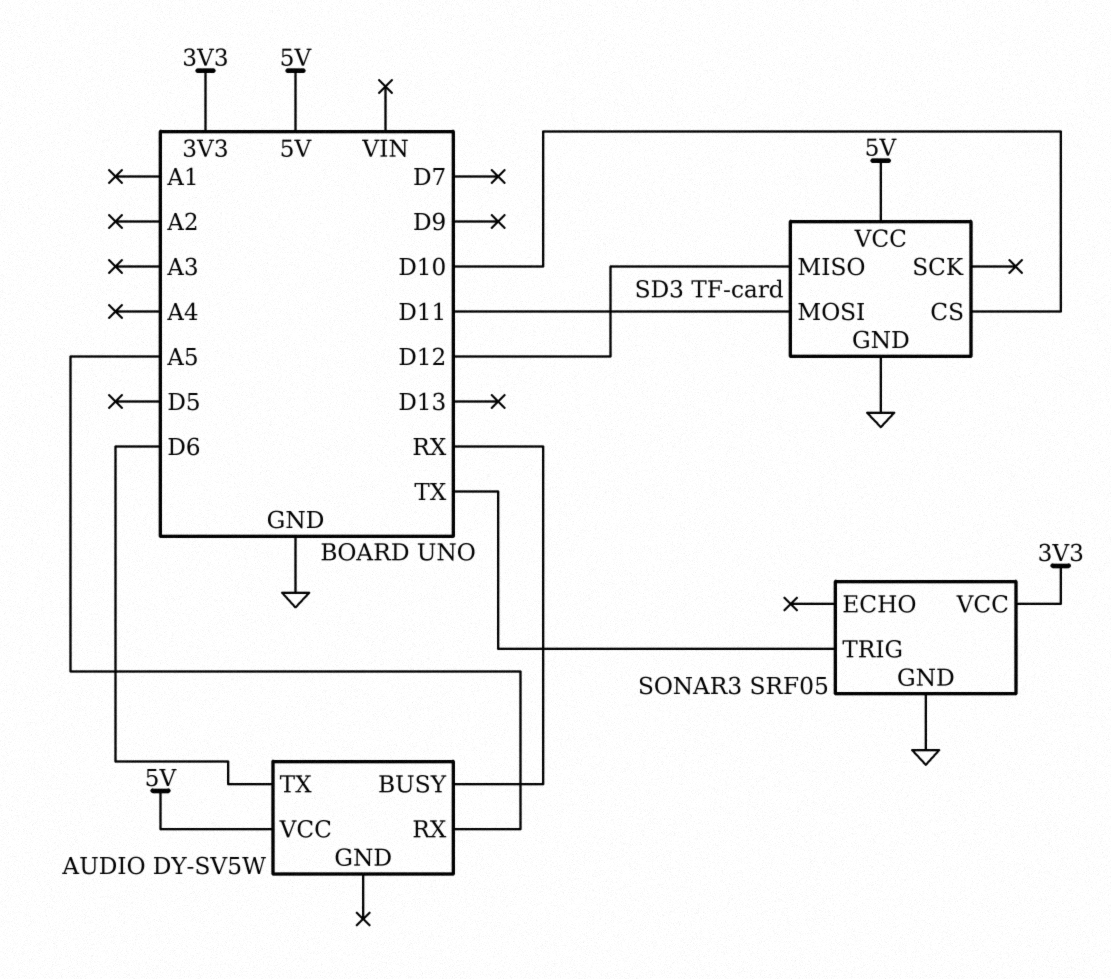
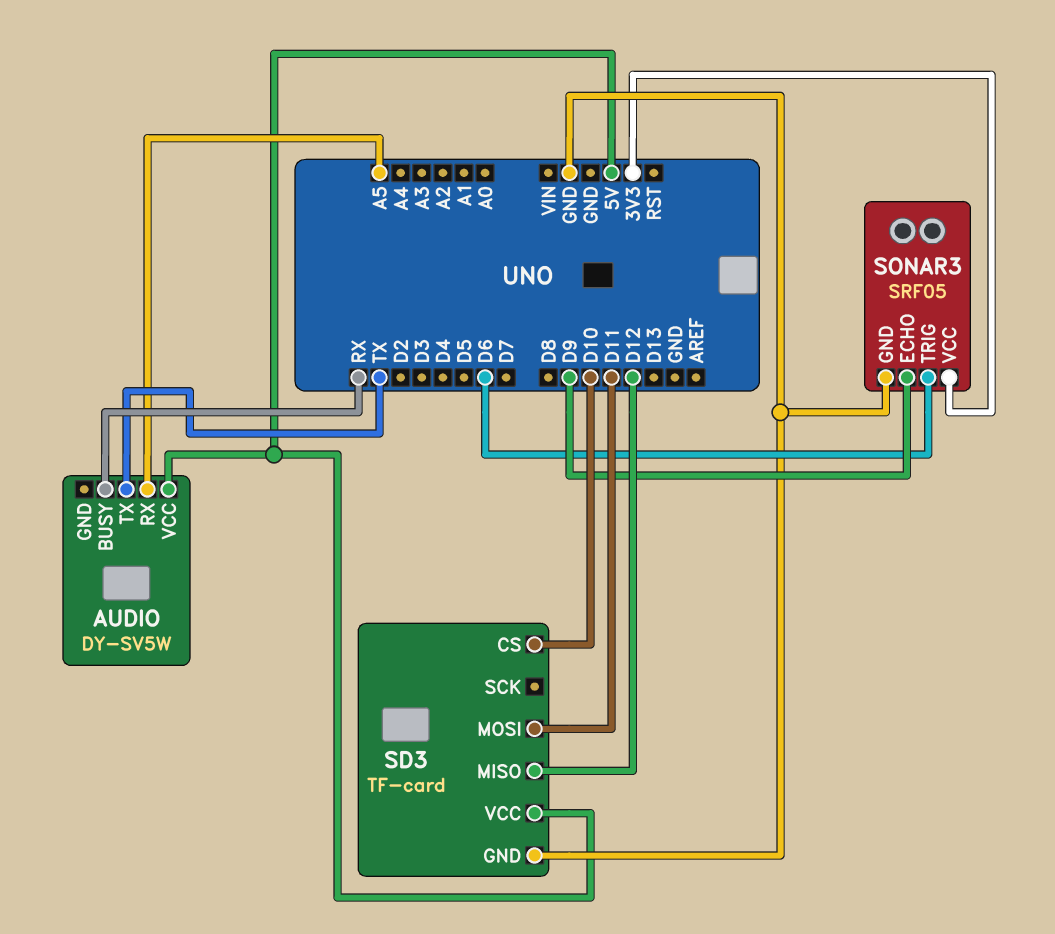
AUDIO pin TX: D6 -> TX
SONAR3 pin ECHO: none -> D9
SONAR3 pin TRIG: TX -> D6

